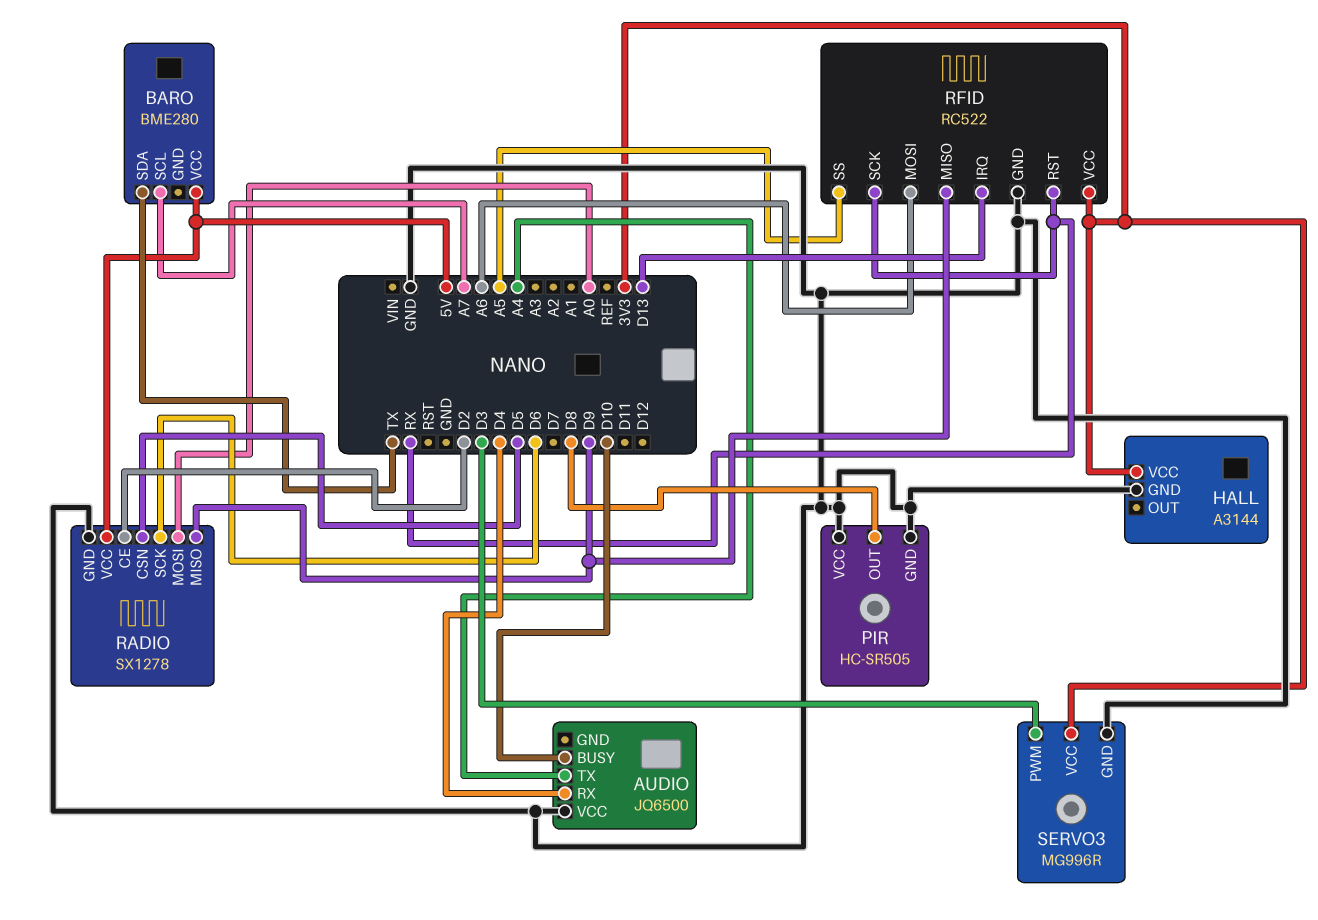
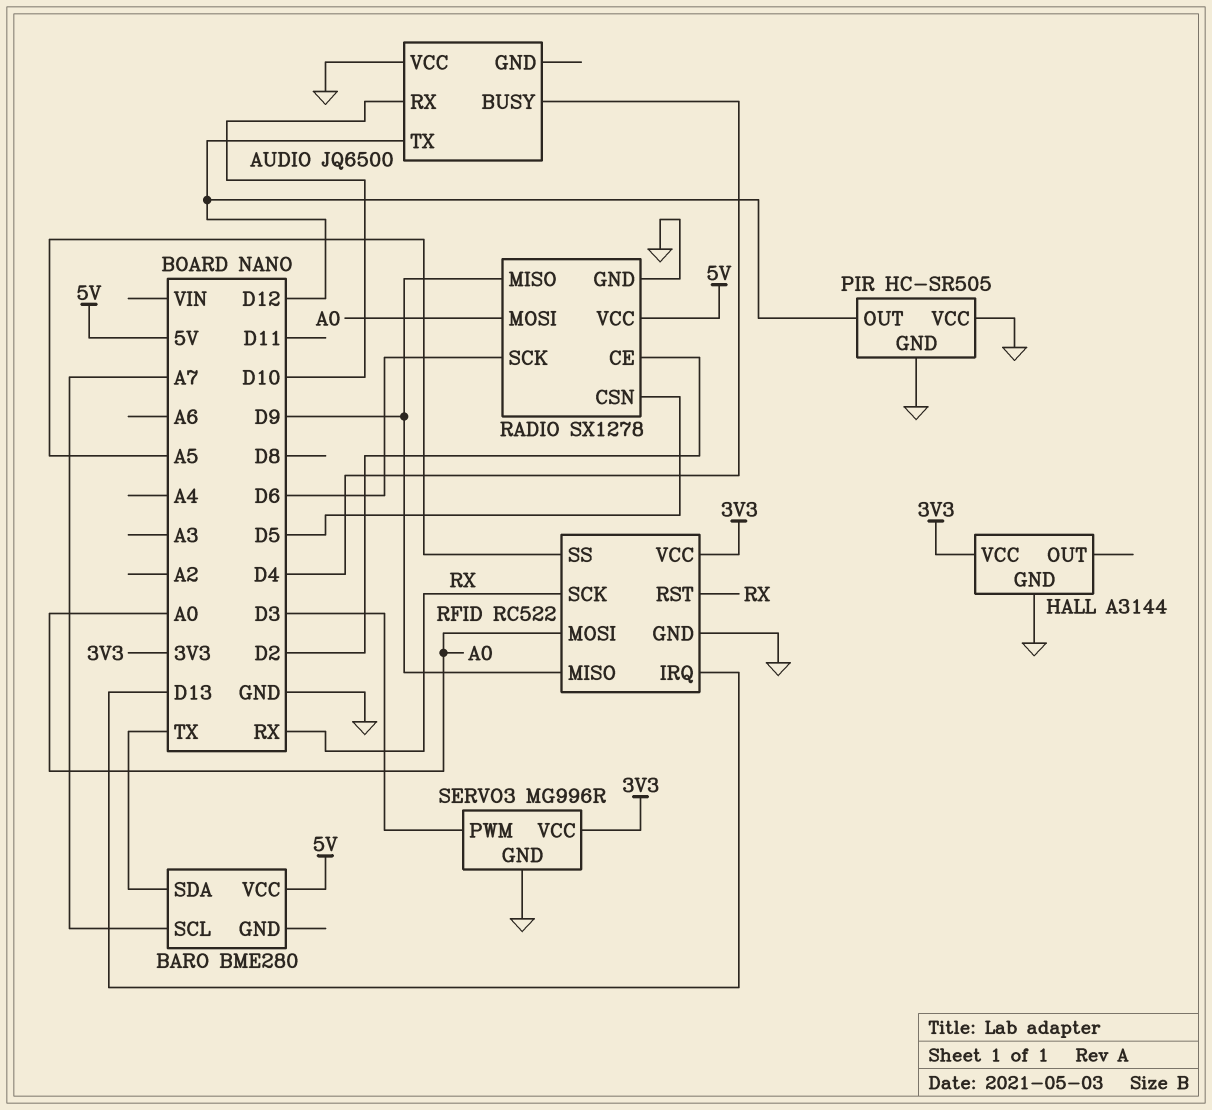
AUDIO pin BUSY: D10 -> D4
AUDIO pin RX: D4 -> D10
AUDIO pin TX: A4 -> D12
PIR pin OUT: D8 -> D12
RFID pin MOSI: A6 -> A0

